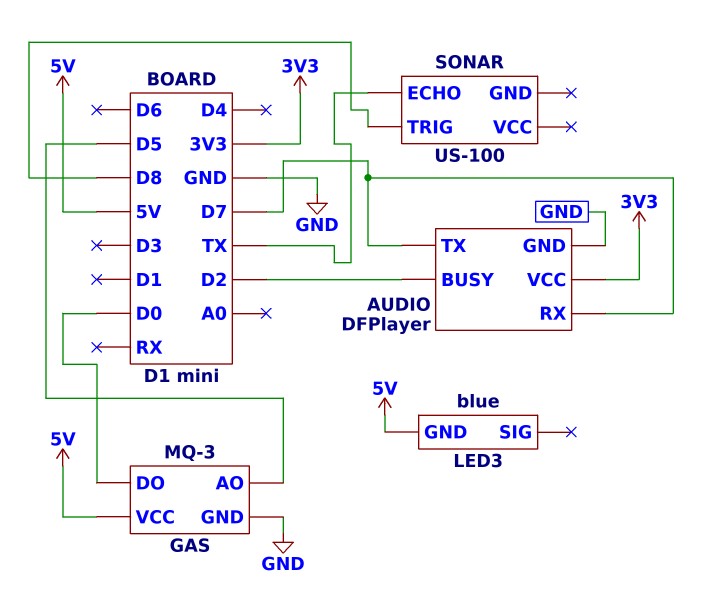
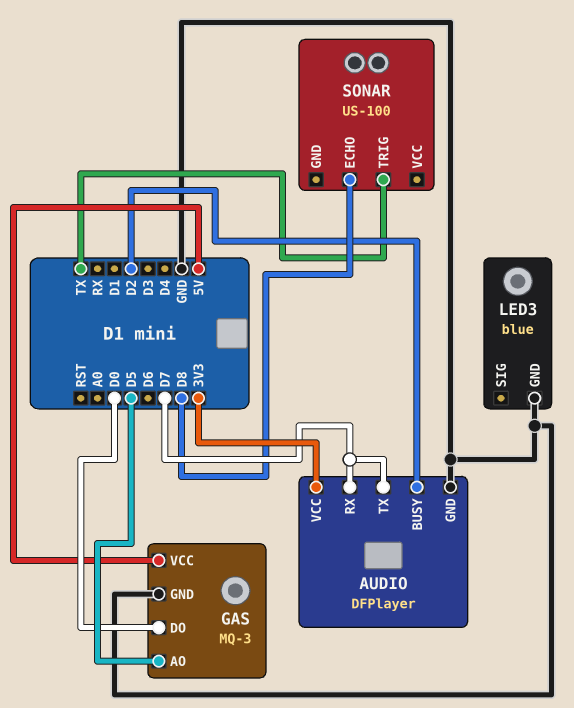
LED3 pin GND: 5V -> GND
SONAR pin ECHO: TX -> D8
SONAR pin TRIG: D8 -> TX

